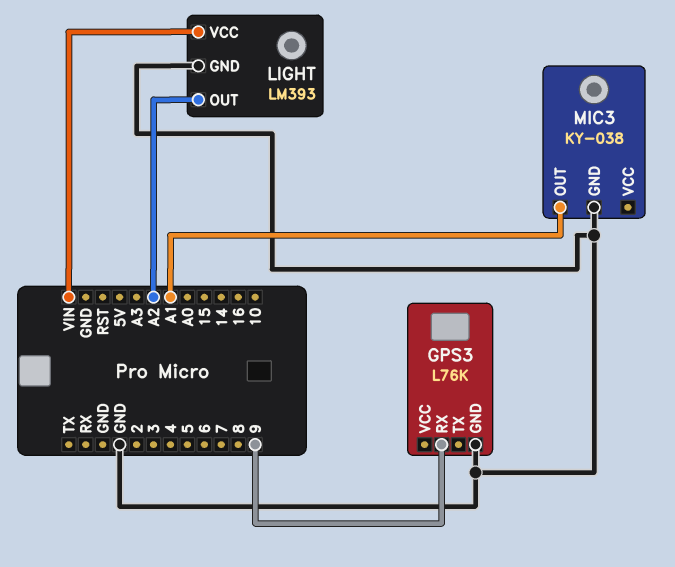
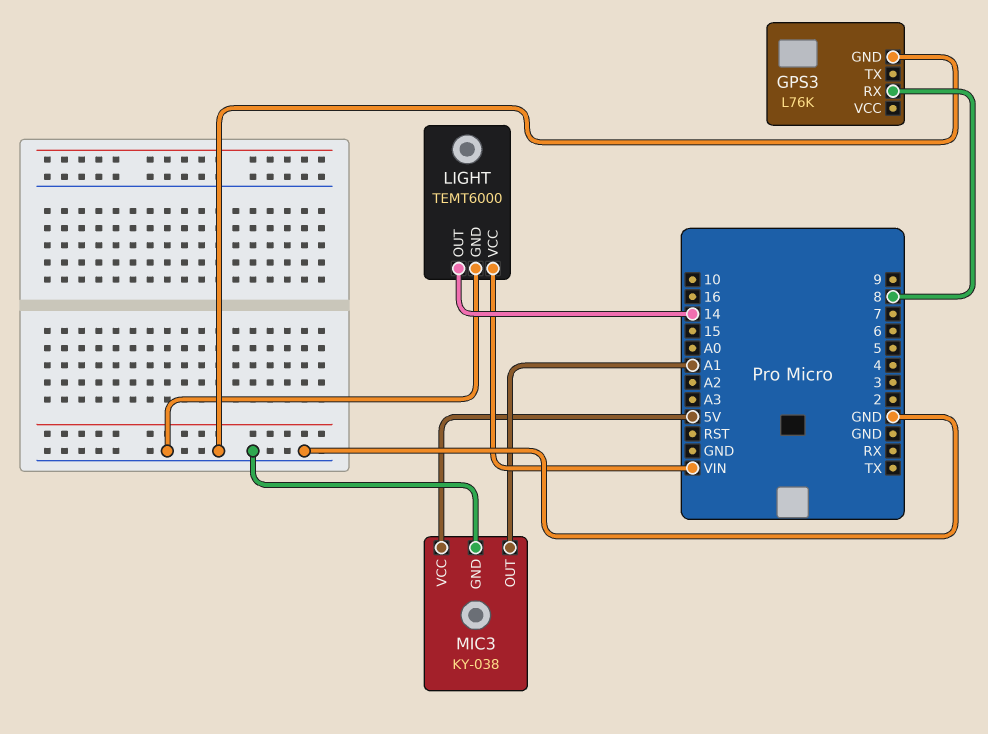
GPS3 pin RX: 9 -> 8
LIGHT: LM393 -> TEMT6000
LIGHT pin OUT: A2 -> 14
MIC3 pin VCC: none -> 5V

